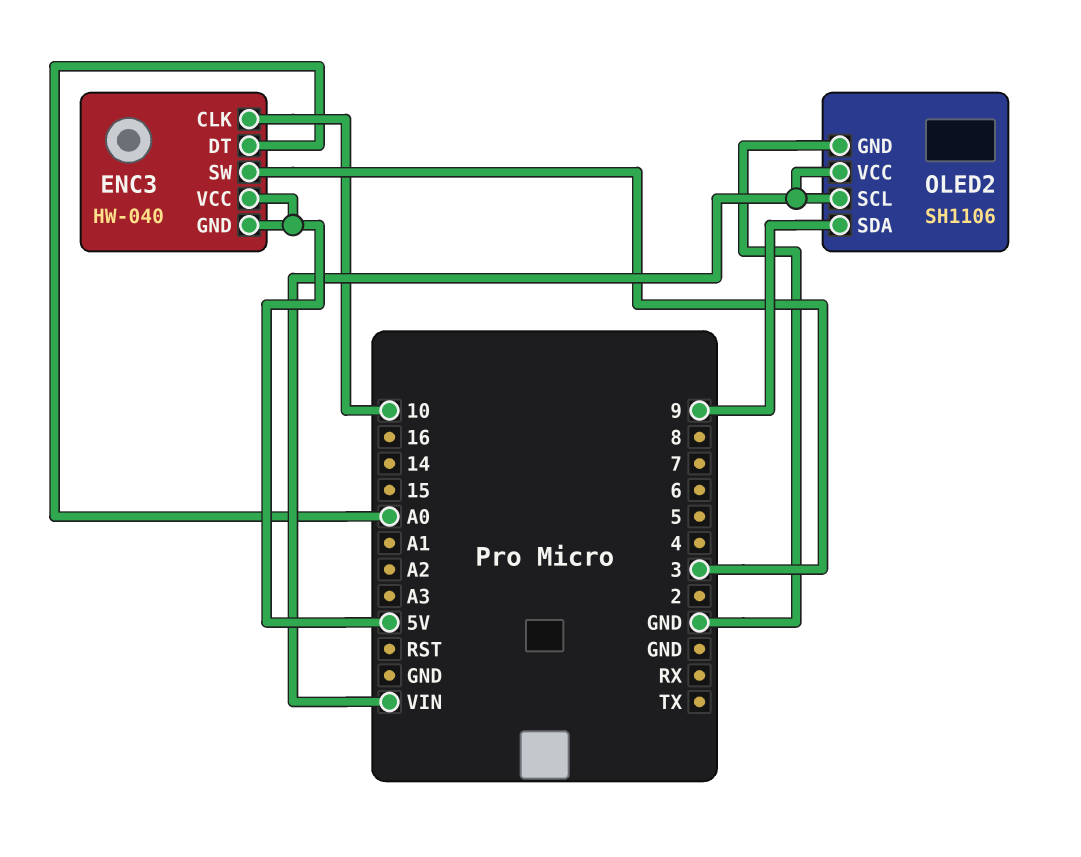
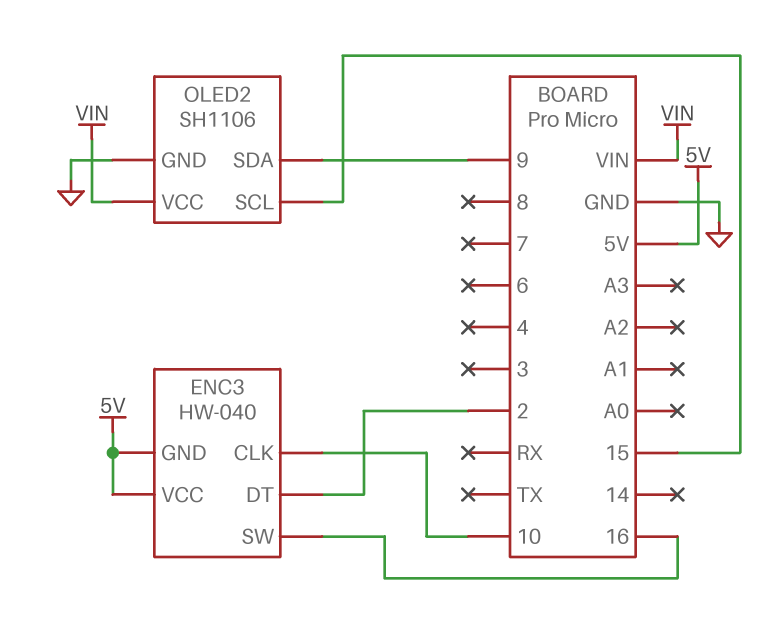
ENC3 pin DT: A0 -> 2
ENC3 pin SW: 3 -> 16
OLED2 pin SCL: VIN -> 15

